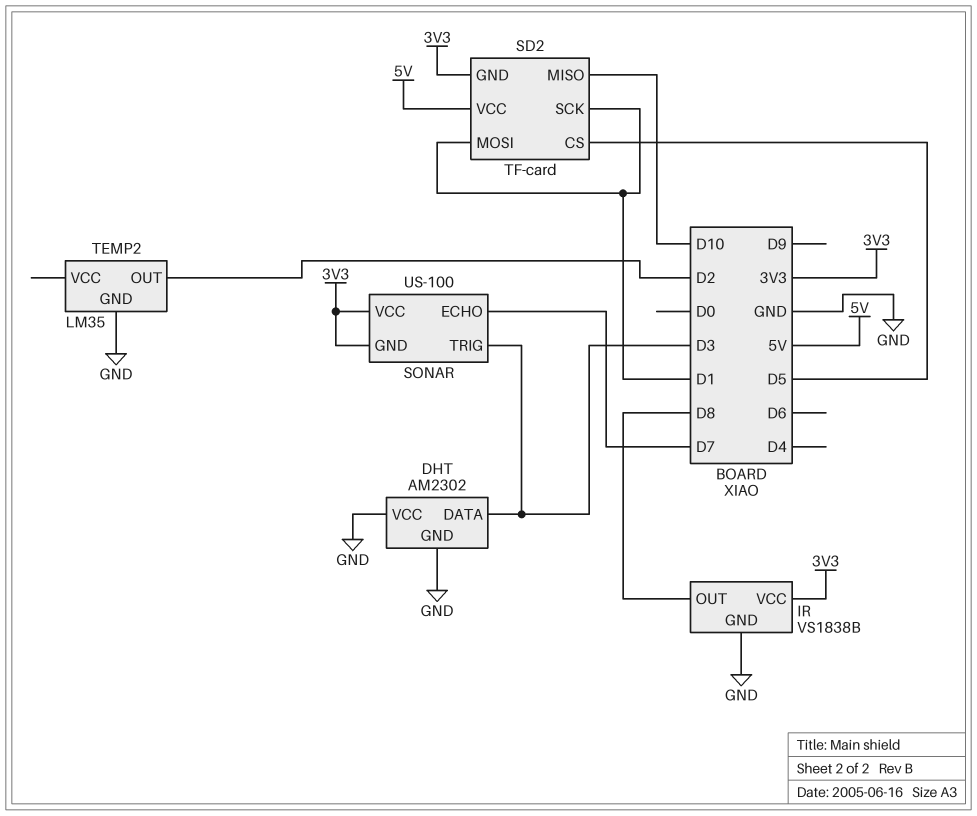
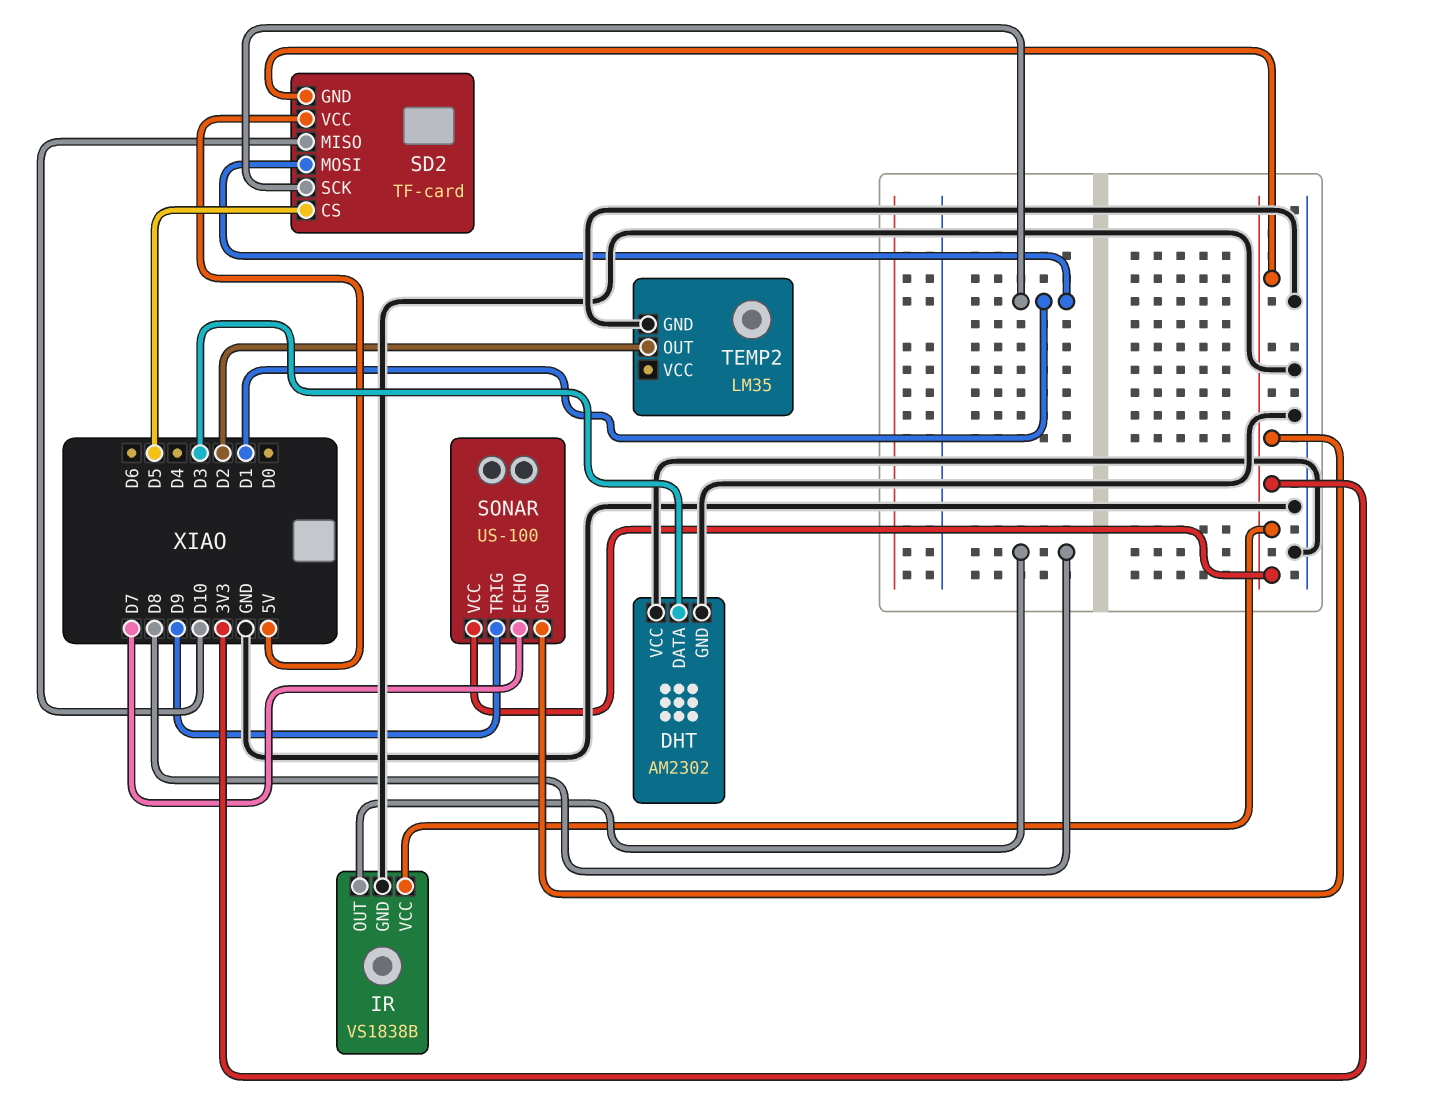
SONAR pin TRIG: D3 -> D9

